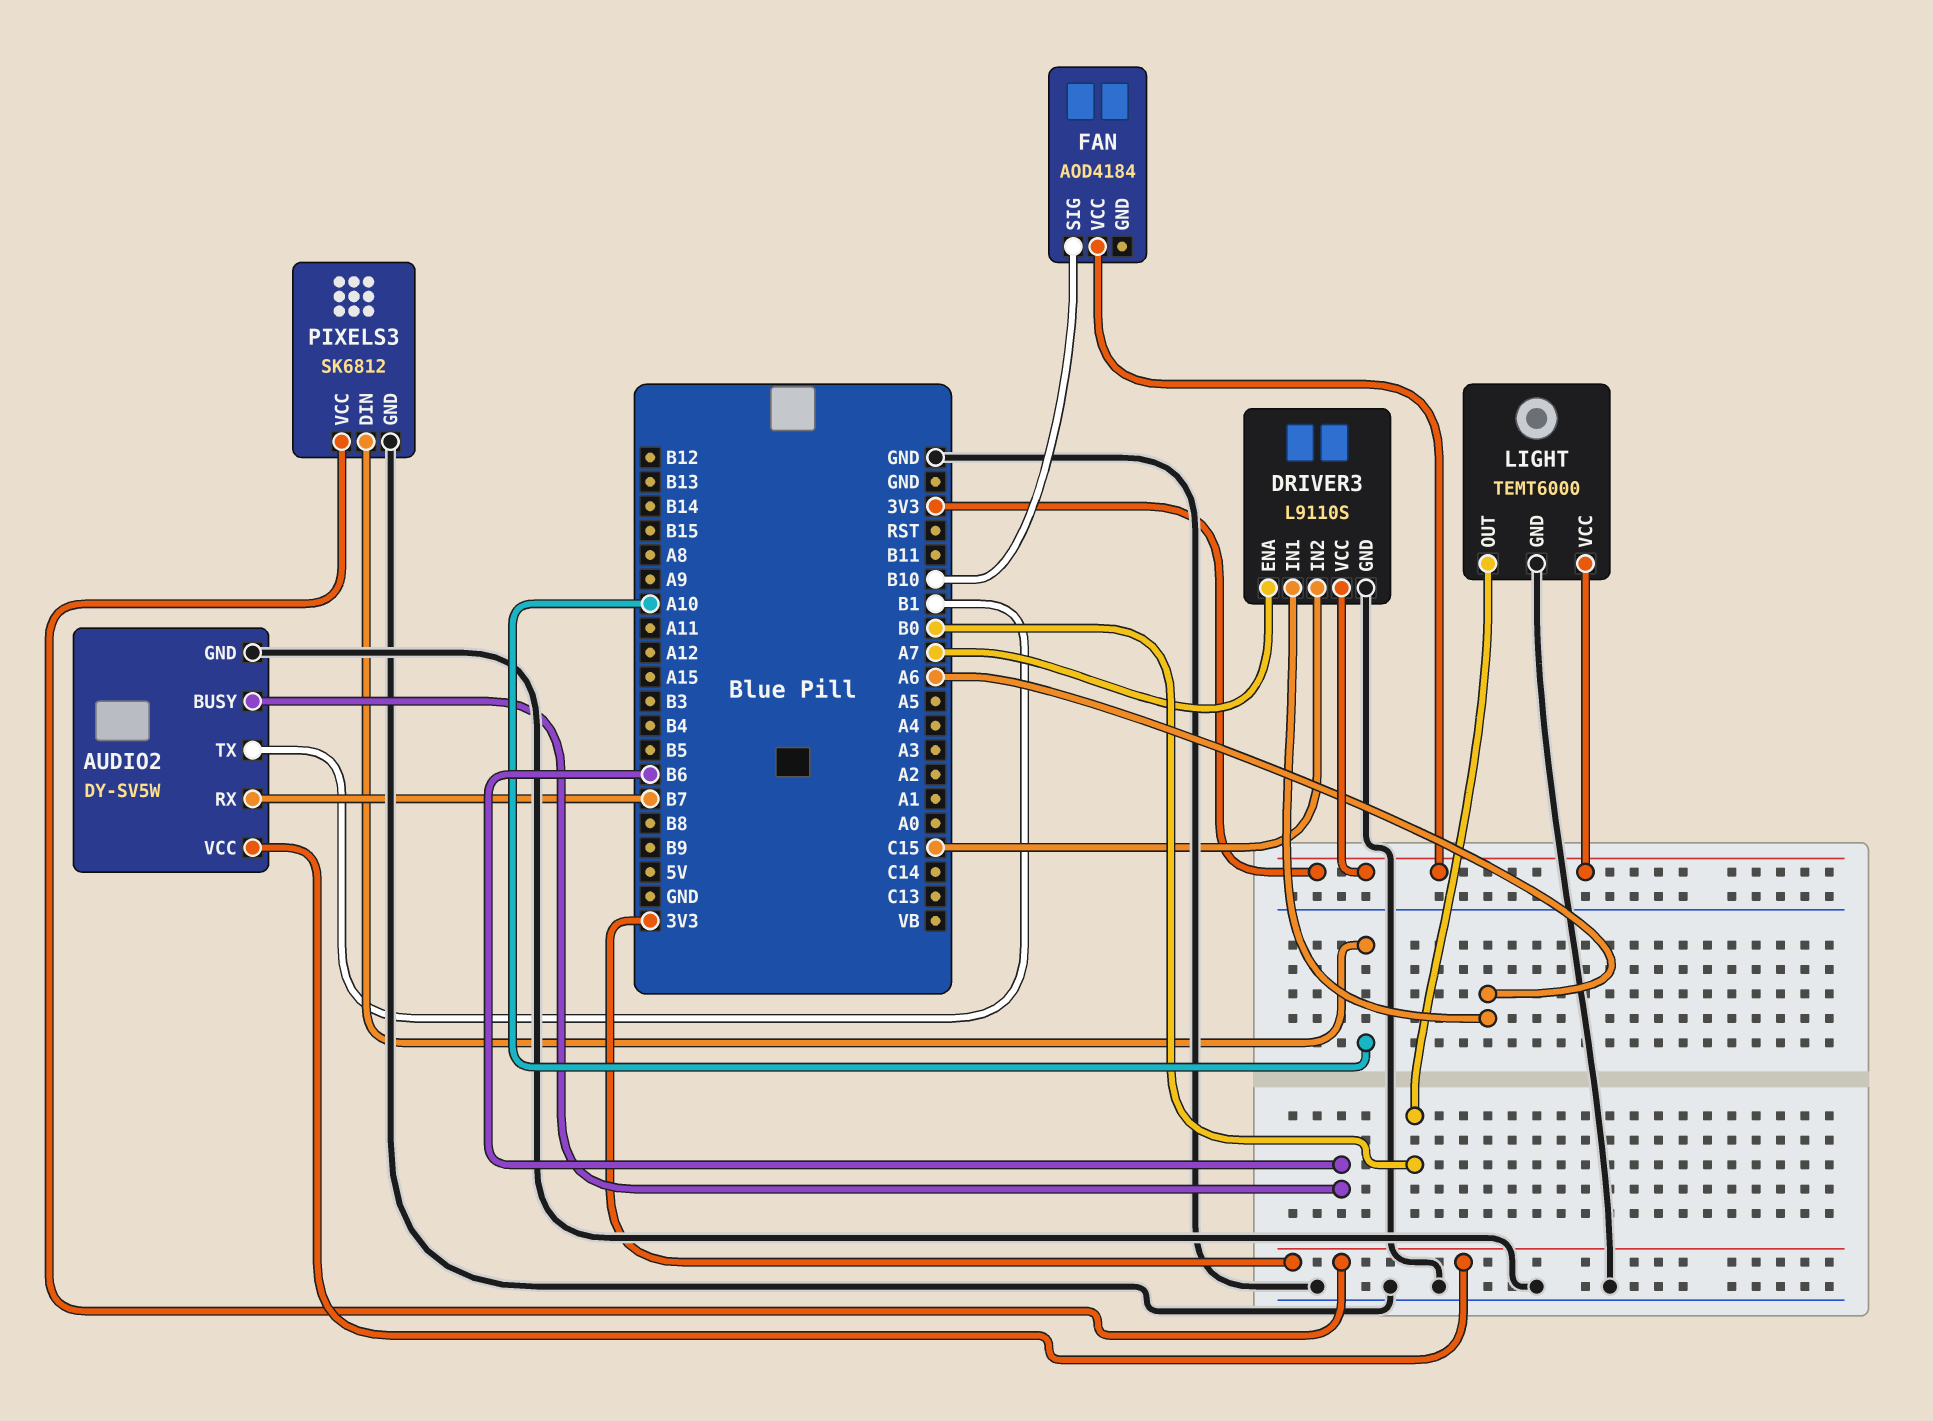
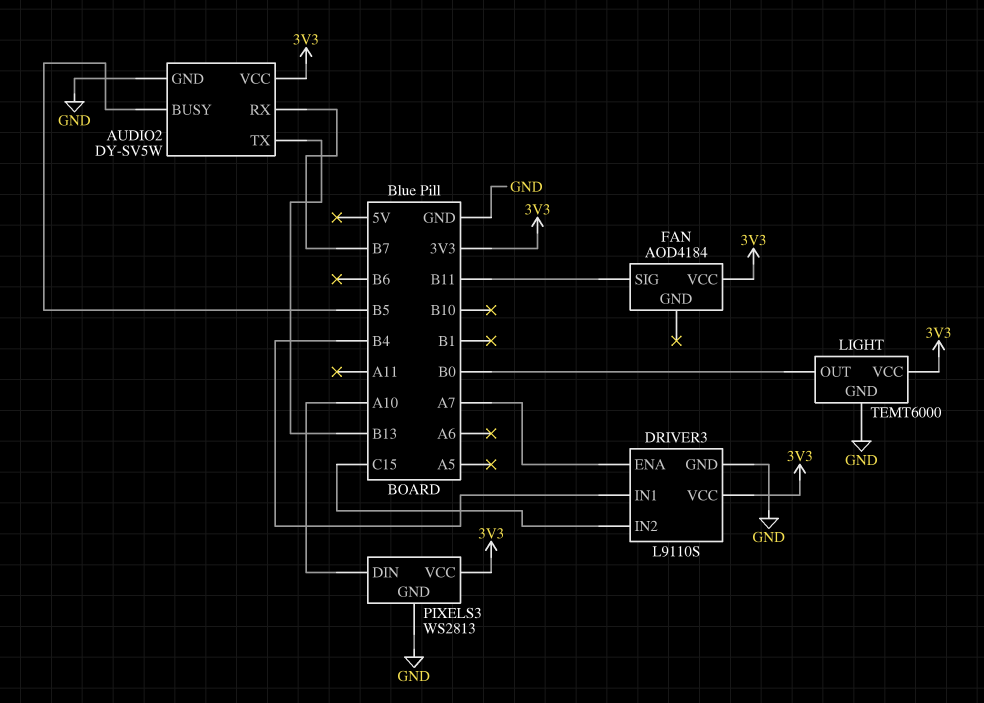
AUDIO2 pin BUSY: B6 -> B5
AUDIO2 pin TX: B1 -> B13
DRIVER3 pin IN1: A6 -> B4
FAN pin SIG: B10 -> B11
PIXELS3: SK6812 -> WS2813

